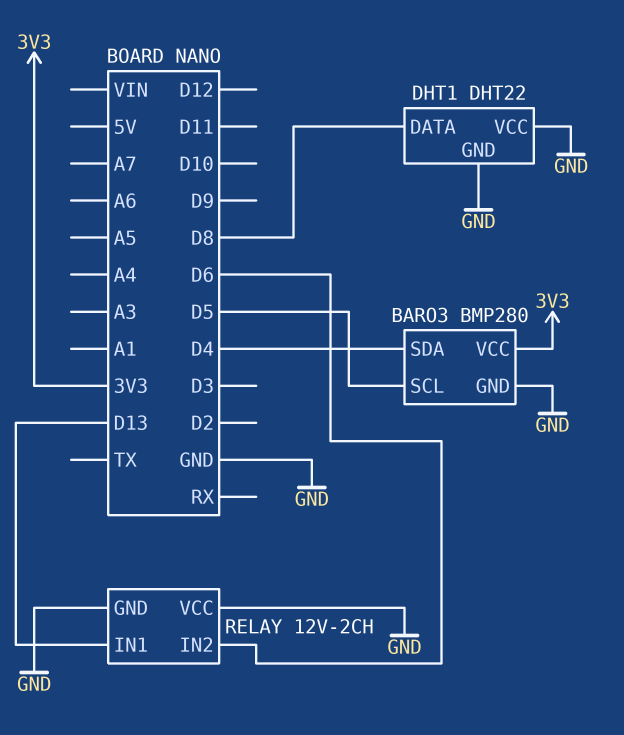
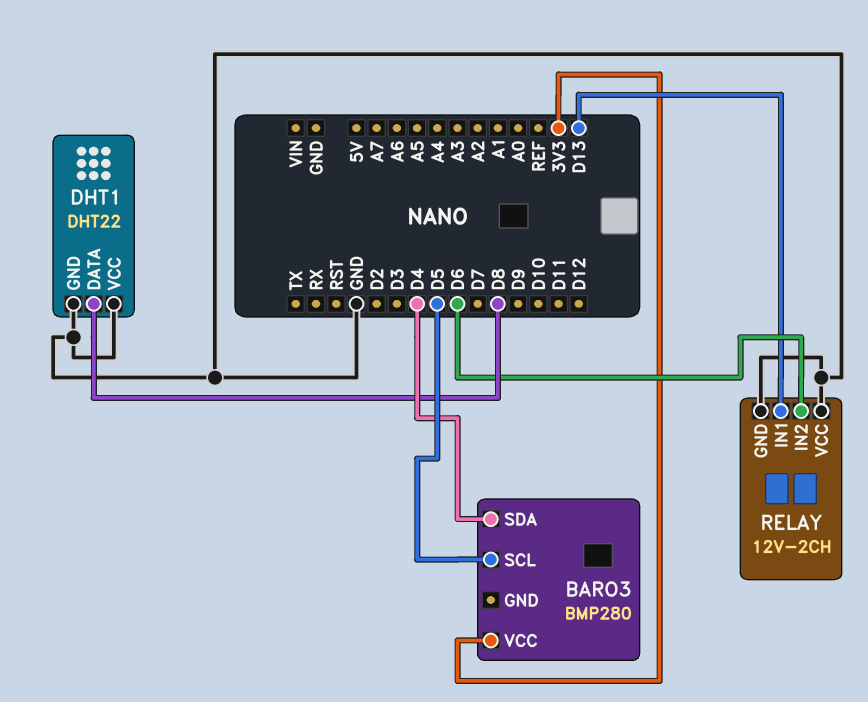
BARO3 pin GND: GND -> none

